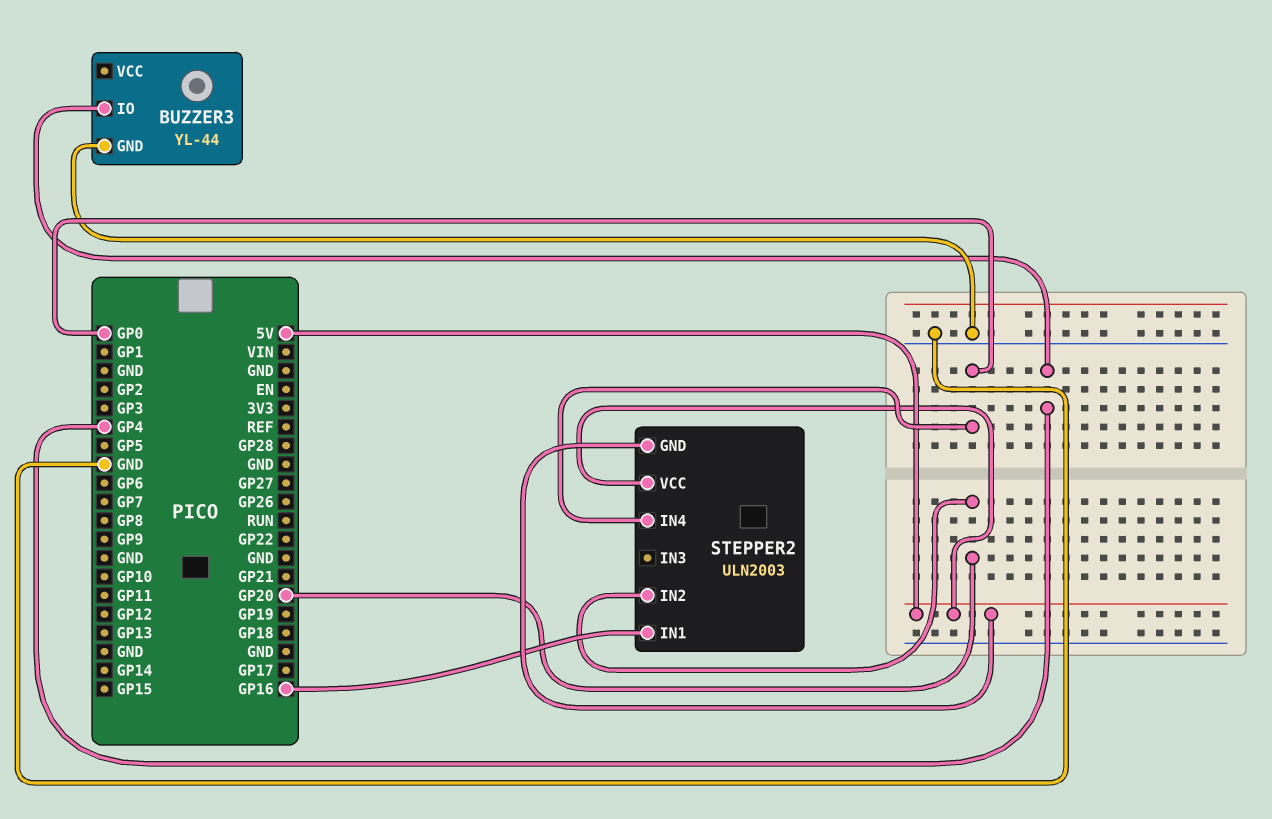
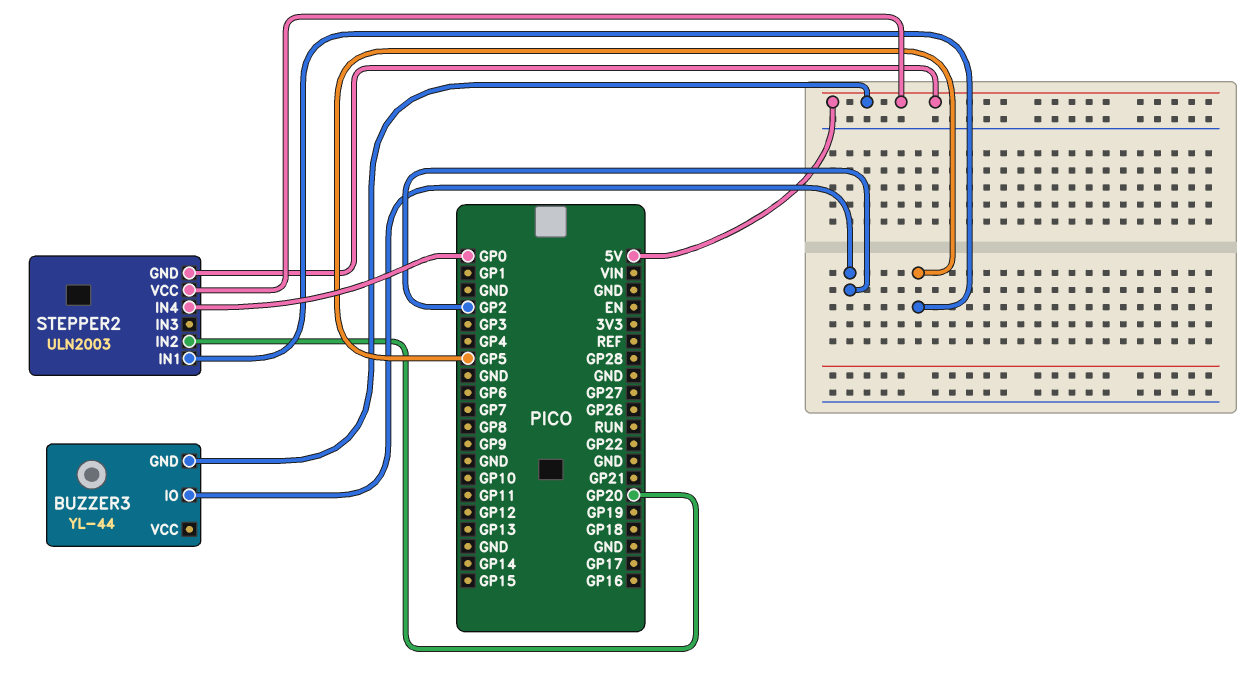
BUZZER3 pin GND: GND -> 5V
BUZZER3 pin IO: GP4 -> GP2
STEPPER2 pin IN1: GP16 -> GP5

